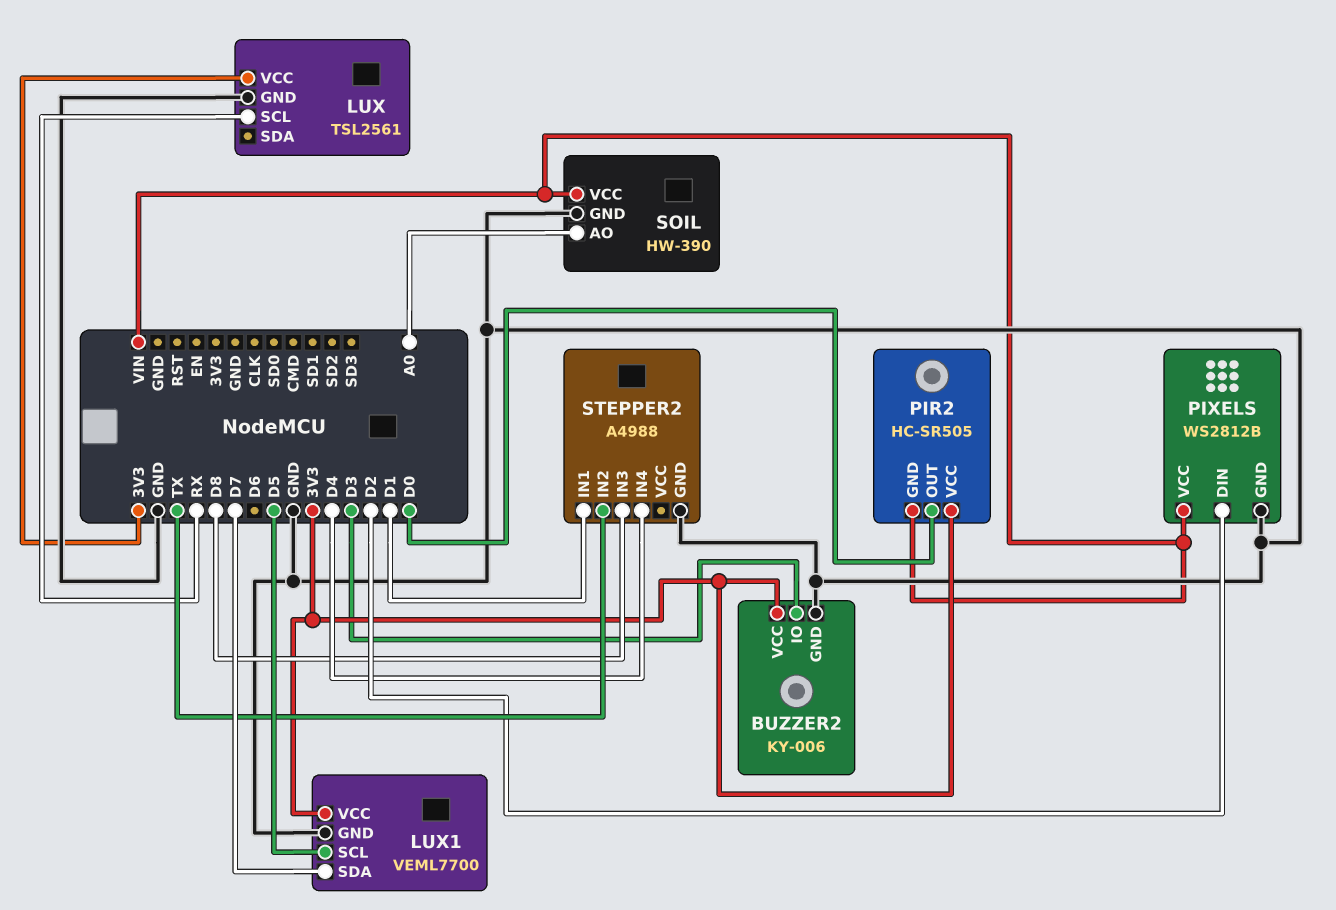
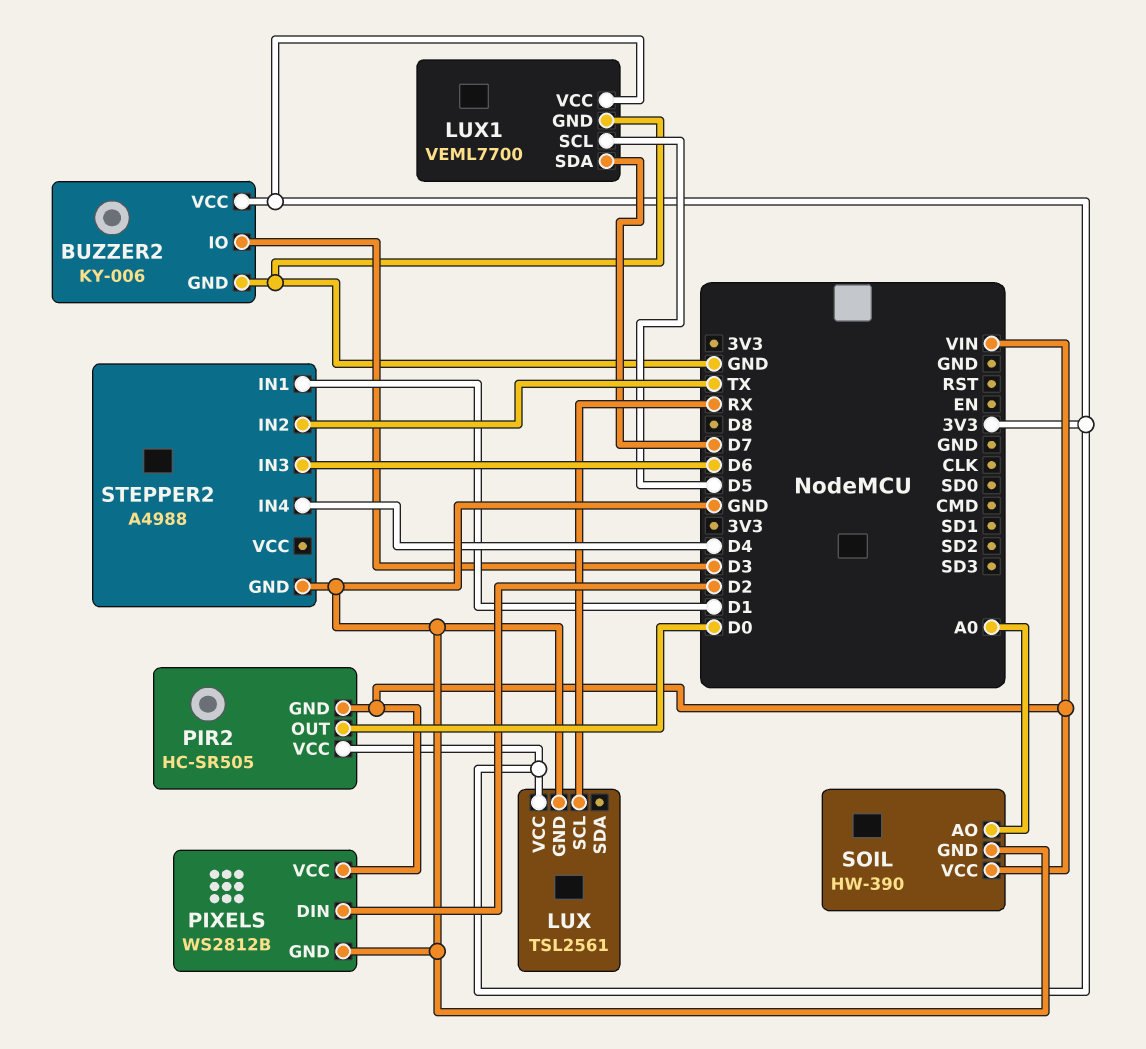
STEPPER2 pin IN3: D8 -> D6

